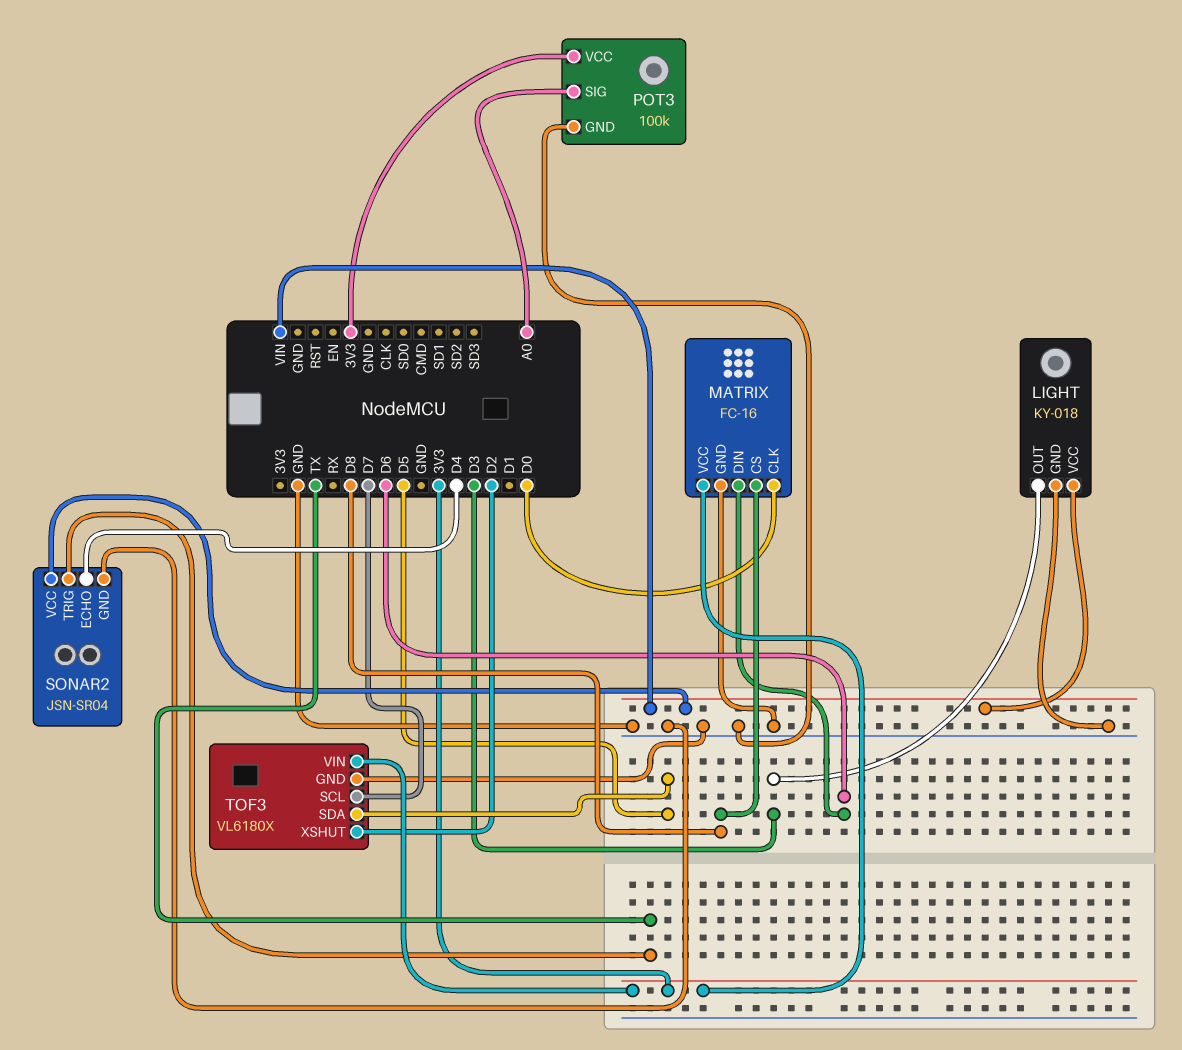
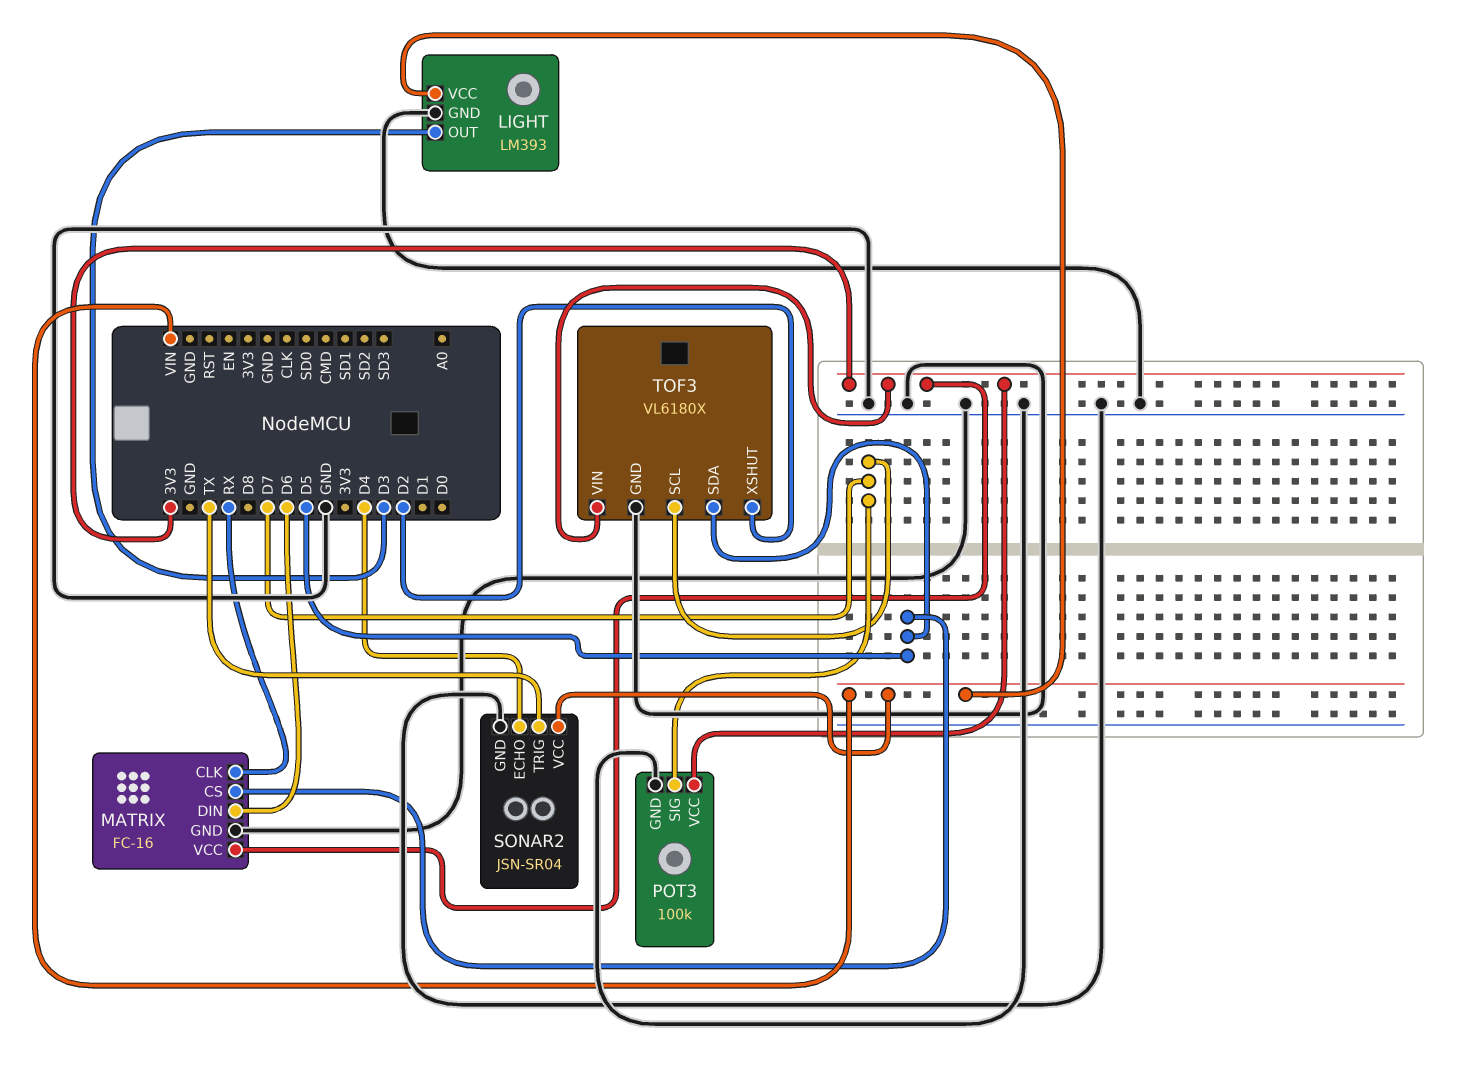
LIGHT: KY-018 -> LM393
MATRIX pin CLK: D0 -> RX
MATRIX pin CS: D8 -> D5
POT3 pin SIG: A0 -> D7

